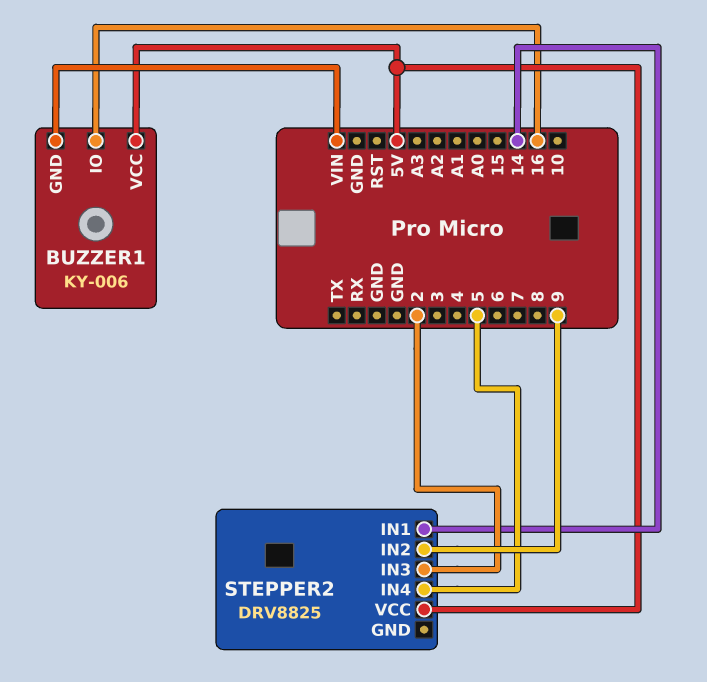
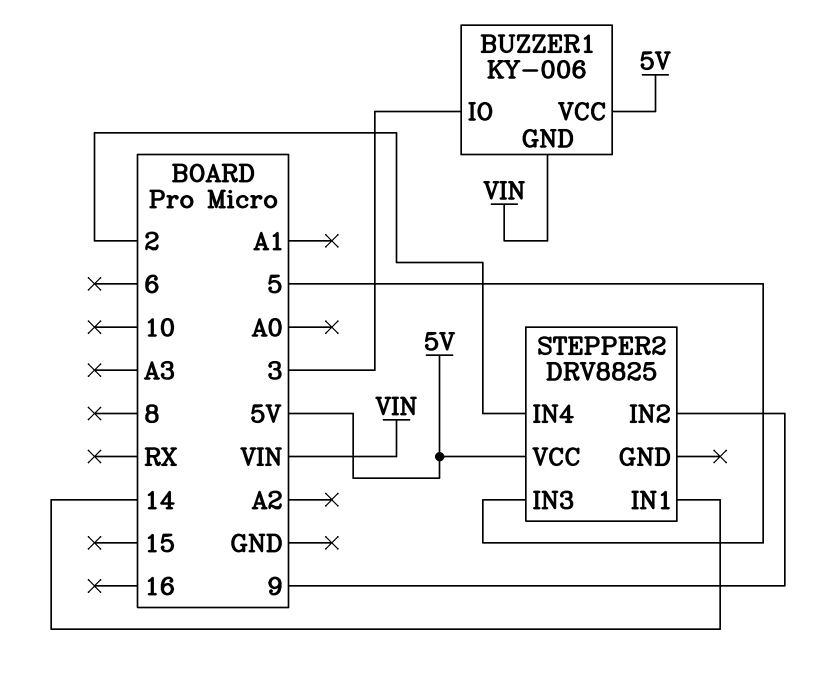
BUZZER1 pin IO: 16 -> 3
STEPPER2 pin IN3: 2 -> 5
STEPPER2 pin IN4: 5 -> 2

